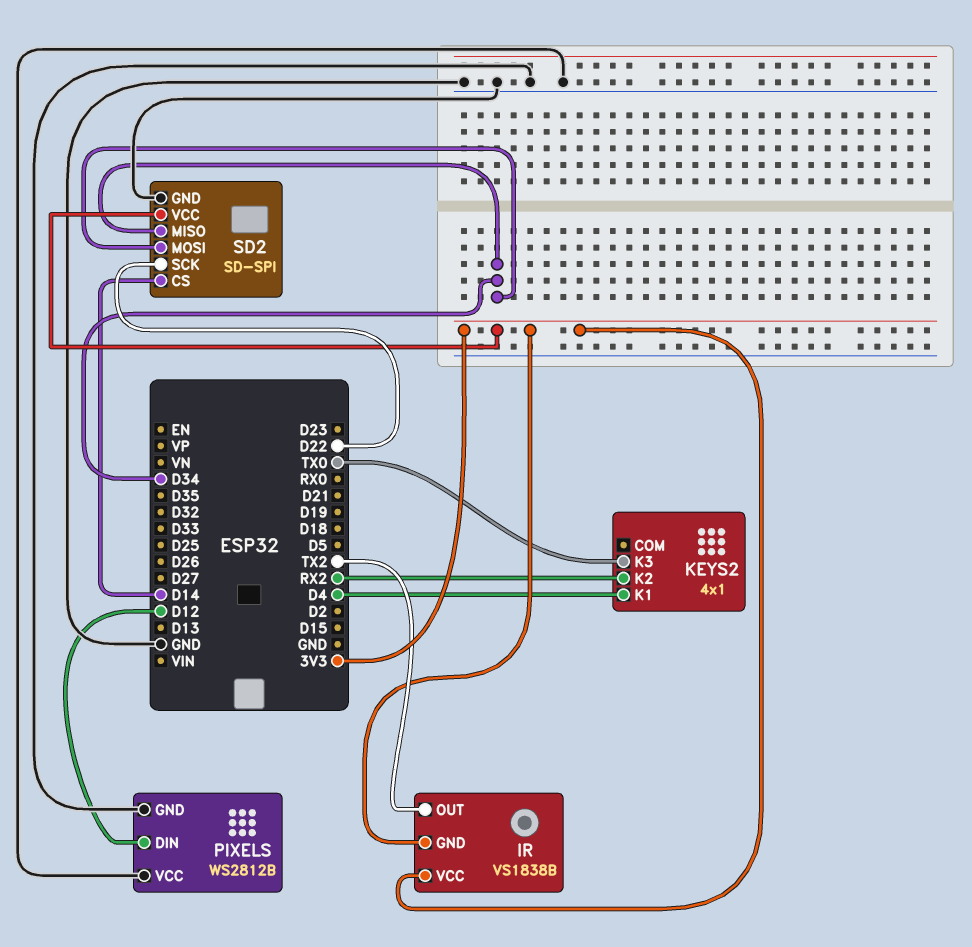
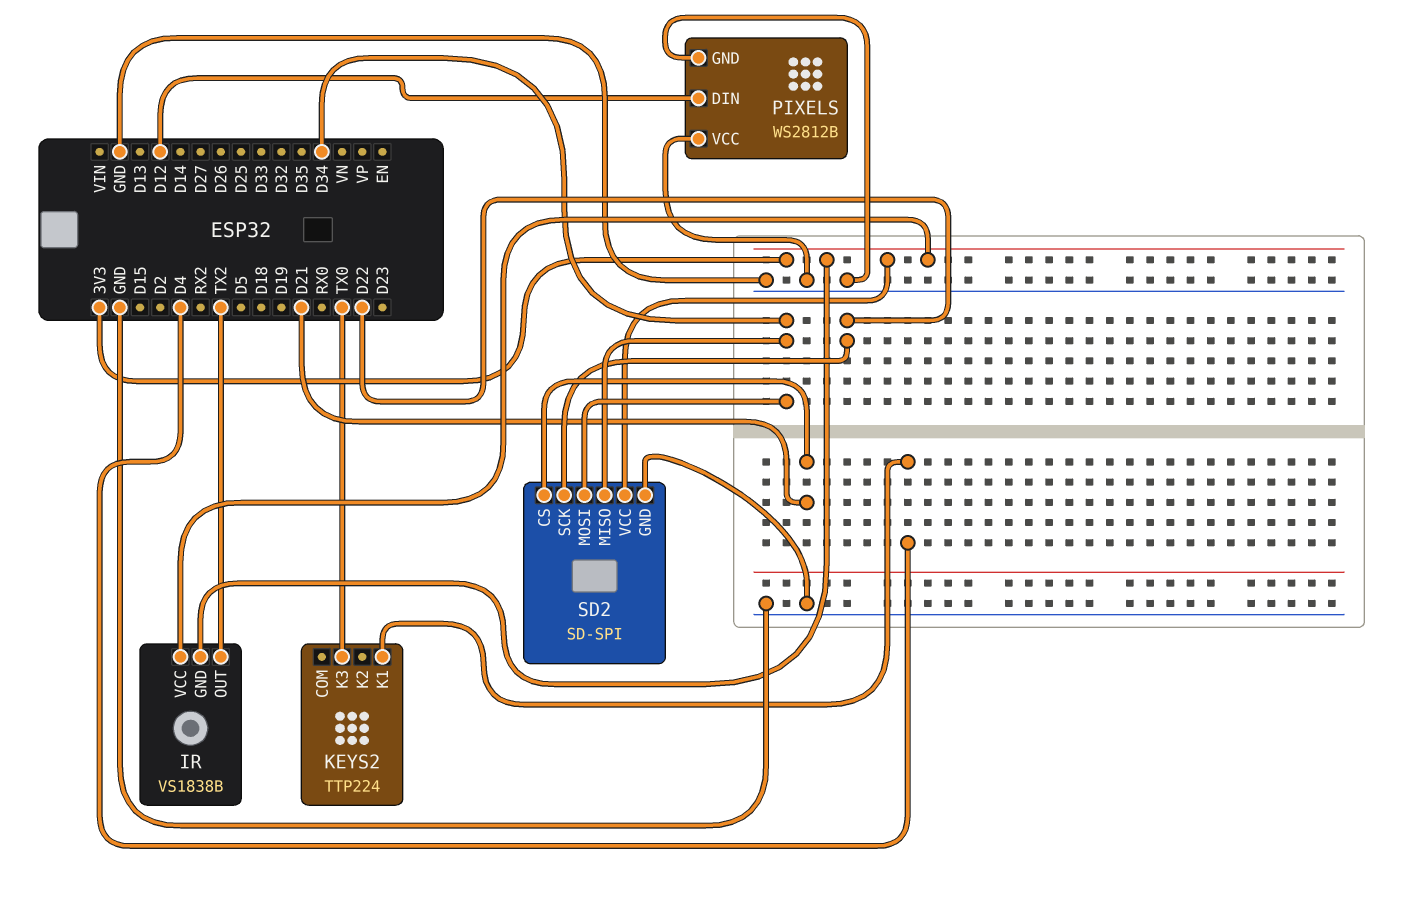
KEYS2: 4x1 -> TTP224
KEYS2 pin K2: RX2 -> none
SD2 pin CS: D14 -> D21

